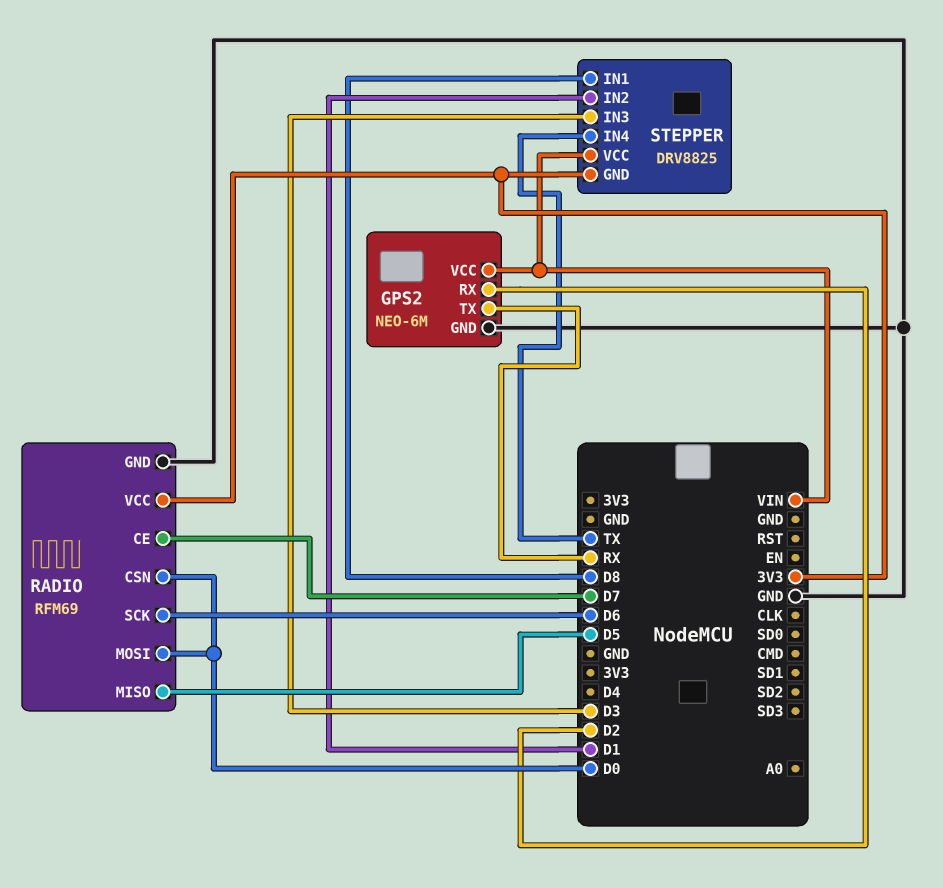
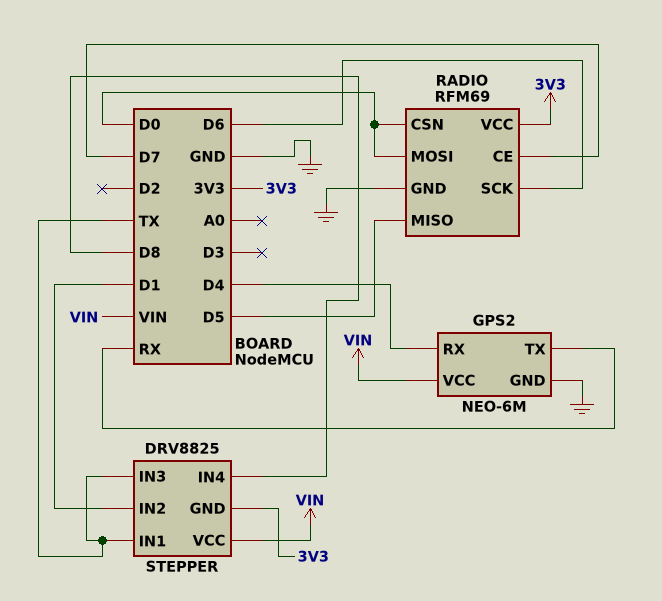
GPS2 pin RX: D2 -> D4
STEPPER pin IN1: D8 -> TX
STEPPER pin IN3: D3 -> TX
STEPPER pin IN4: TX -> D8

